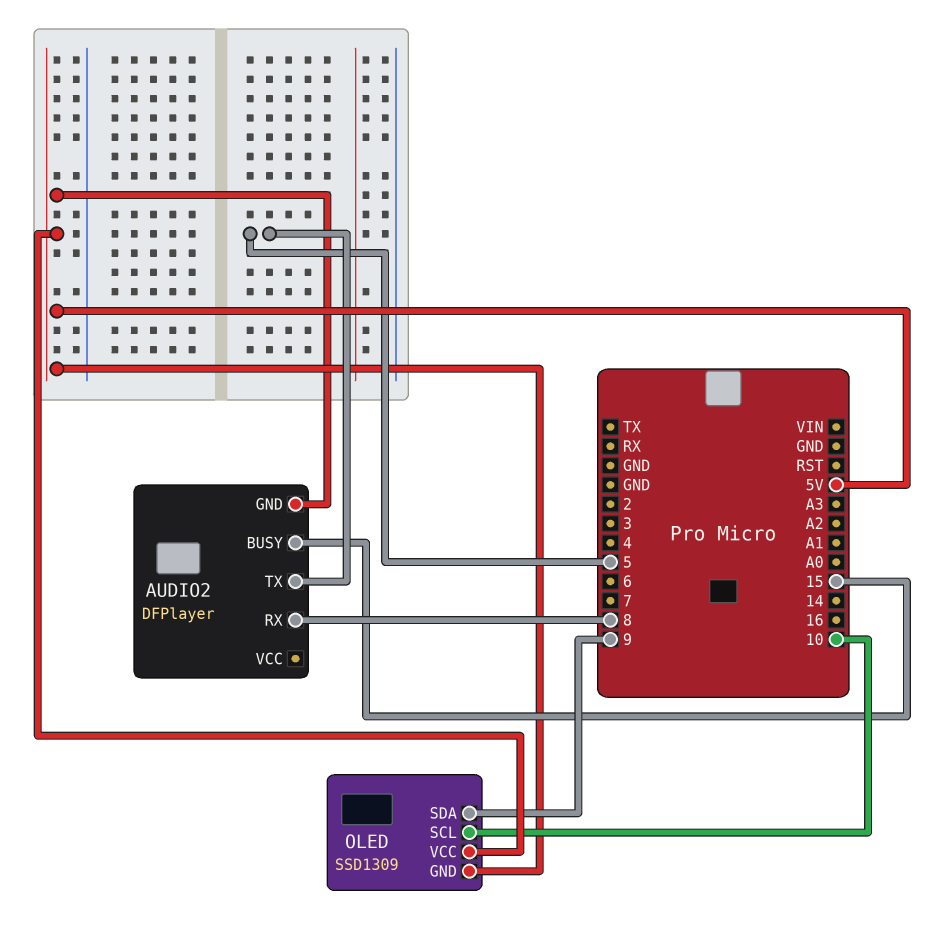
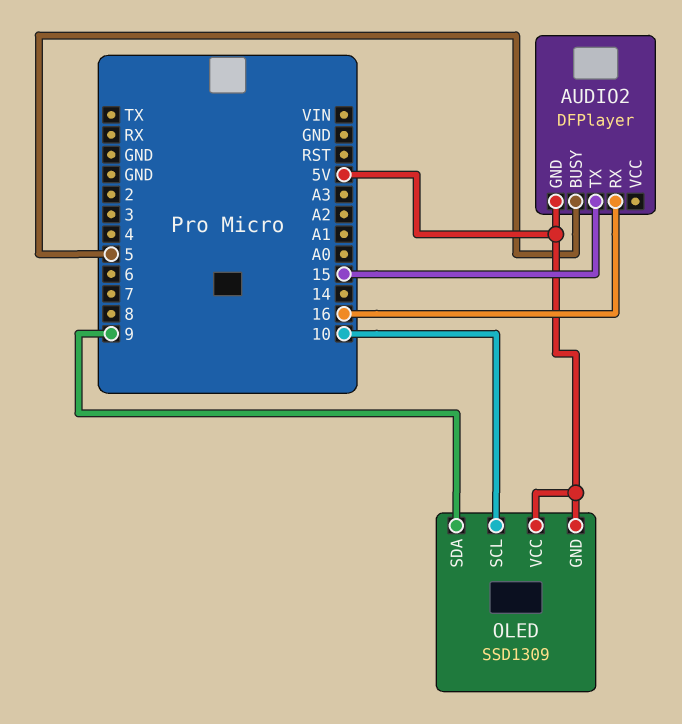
AUDIO2 pin BUSY: 15 -> 5
AUDIO2 pin RX: 8 -> 16
AUDIO2 pin TX: 5 -> 15

